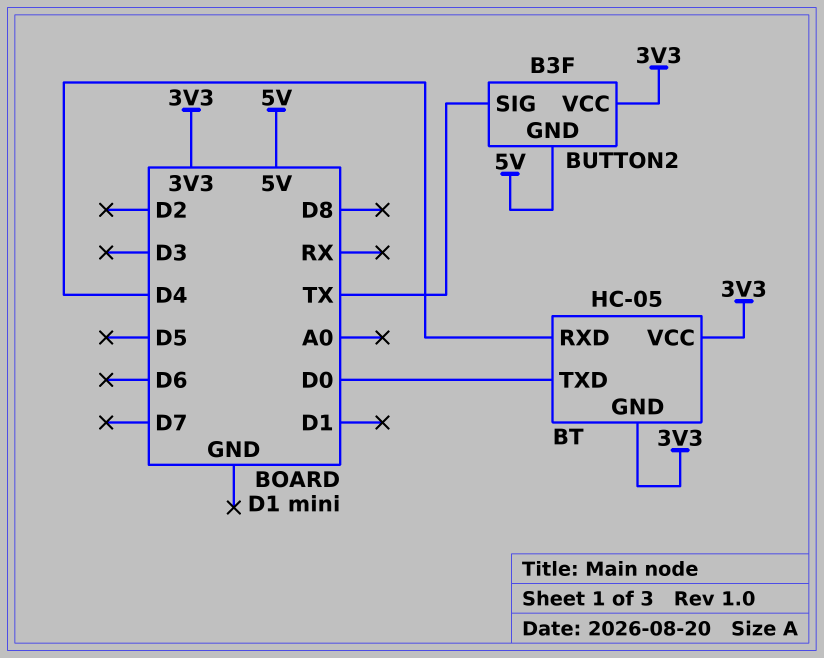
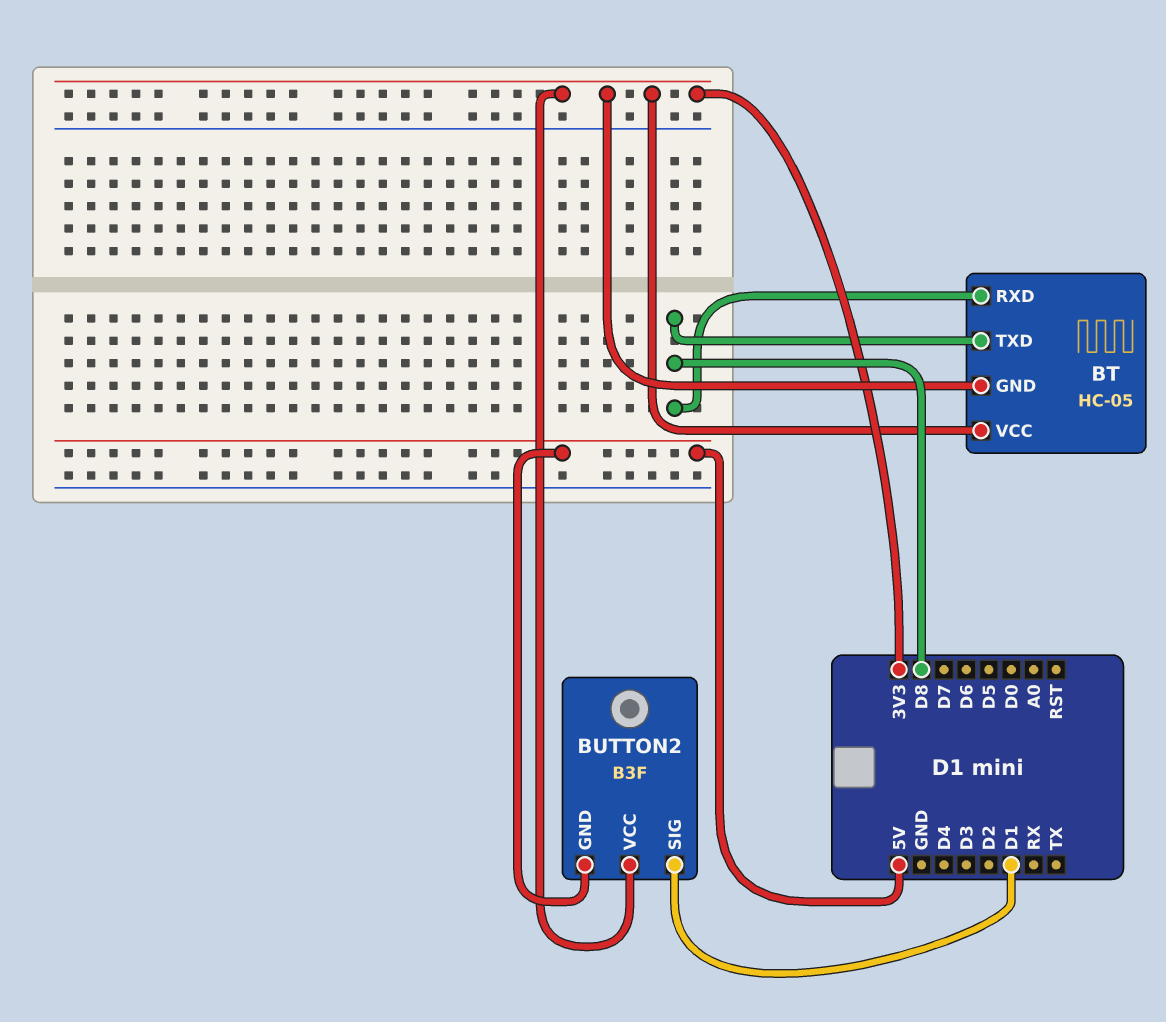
BT pin RXD: D4 -> D8
BT pin TXD: D0 -> D8
BUTTON2 pin SIG: TX -> D1

